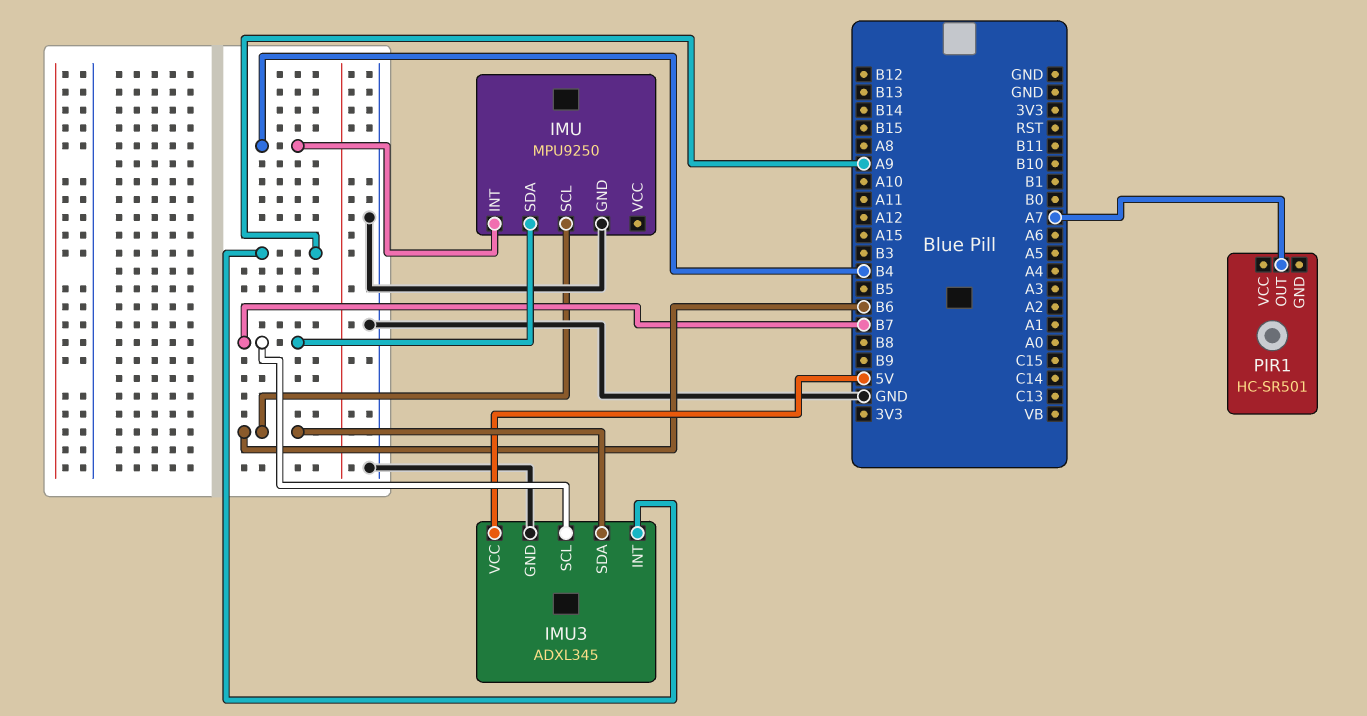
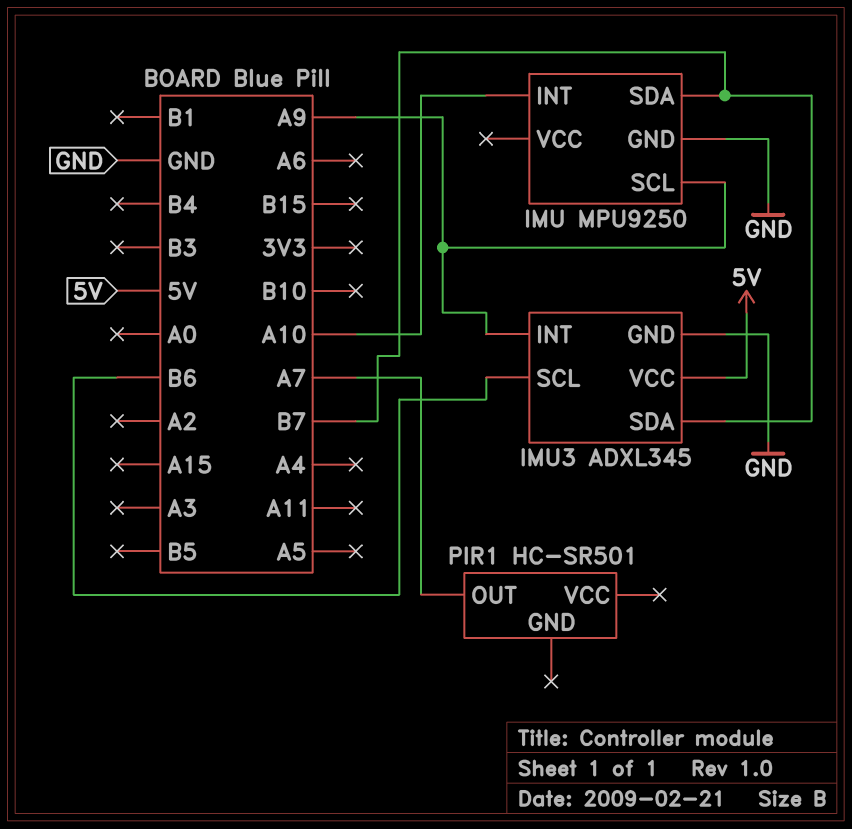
IMU pin INT: B4 -> A10
IMU pin SCL: B6 -> A9
IMU3 pin SCL: B7 -> B6
IMU3 pin SDA: B6 -> B7

